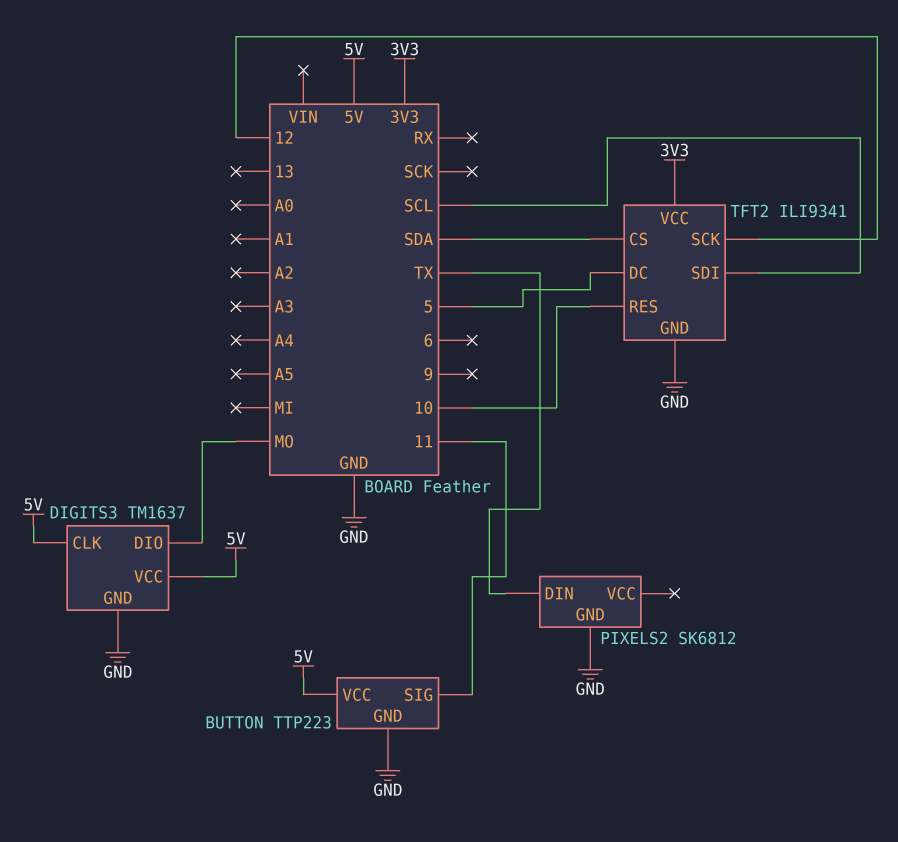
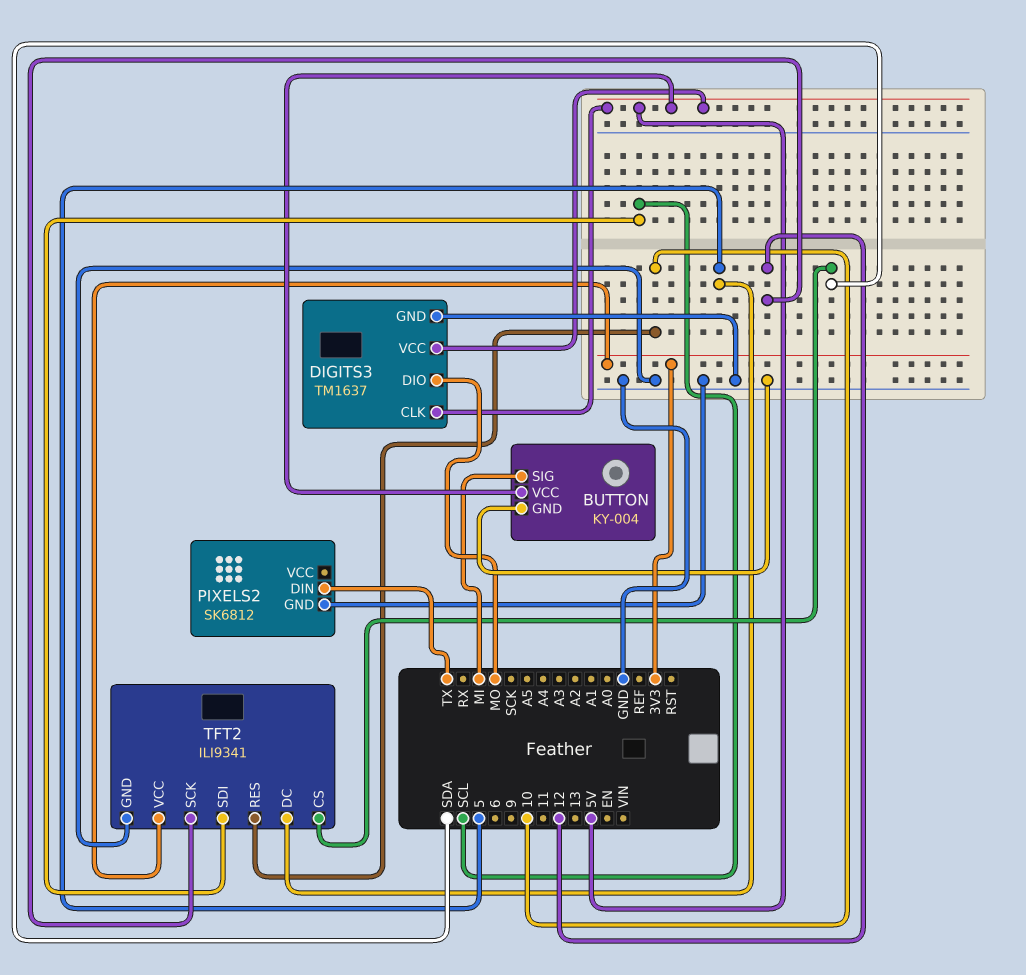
BUTTON: TTP223 -> KY-004
BUTTON pin SIG: 11 -> MI

